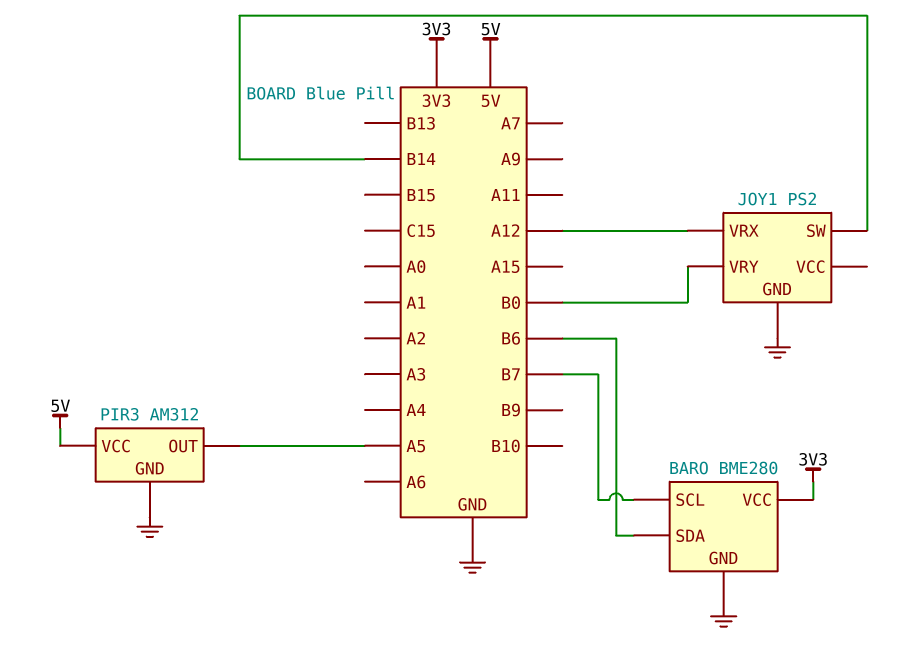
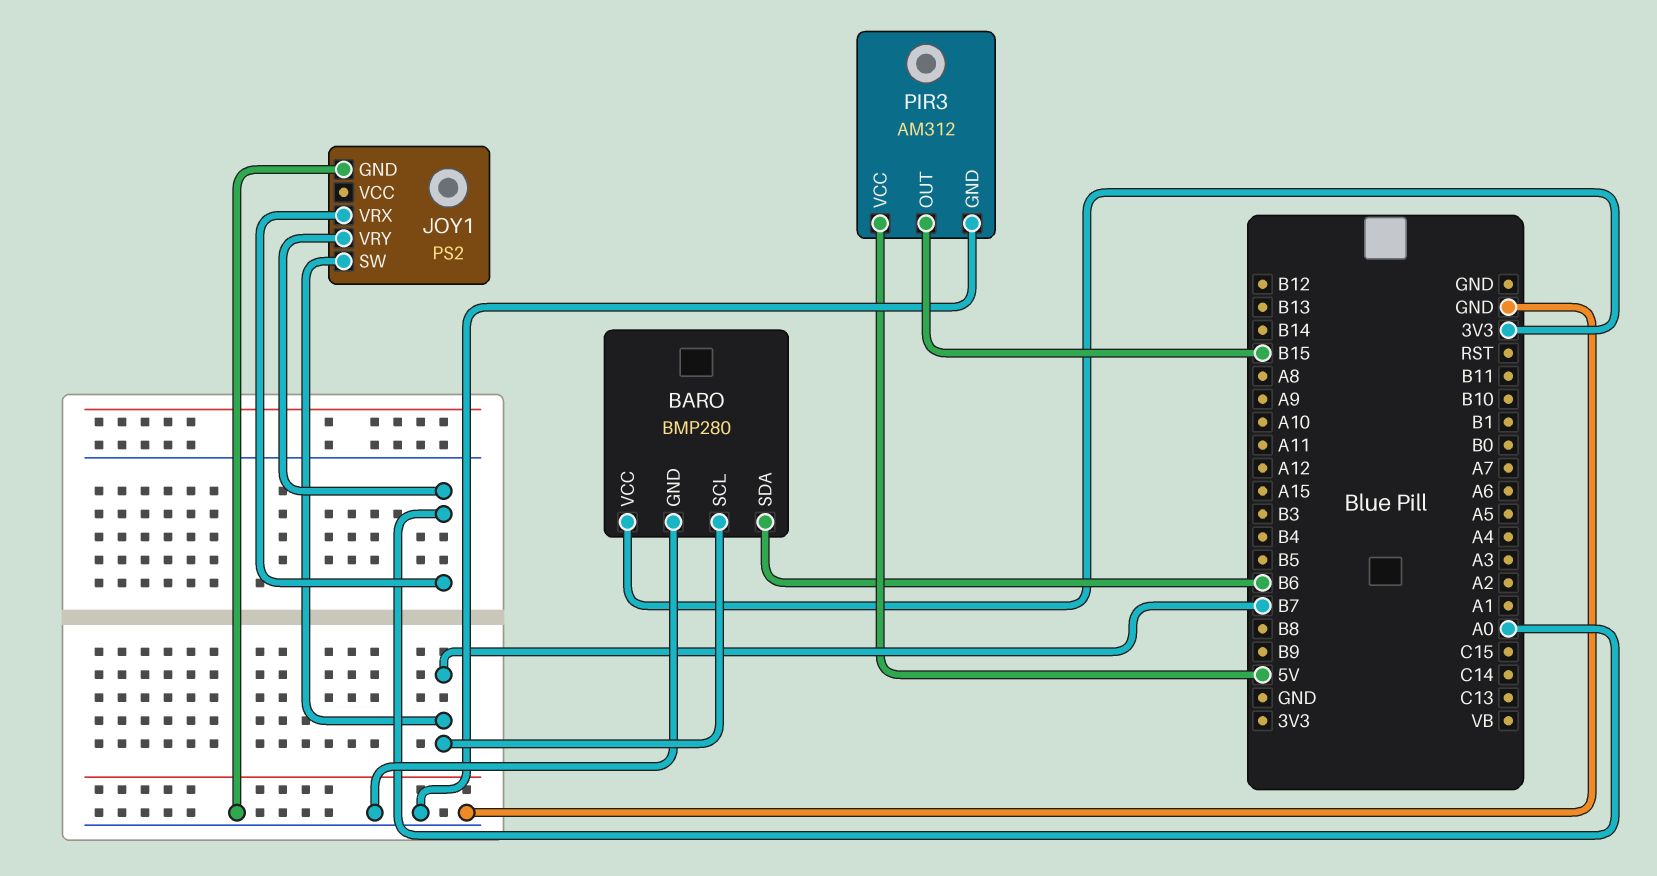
BARO: BME280 -> BMP280
JOY1 pin SW: B14 -> B7
JOY1 pin VRX: A12 -> A0
JOY1 pin VRY: B0 -> A0
PIR3 pin OUT: A5 -> B15

